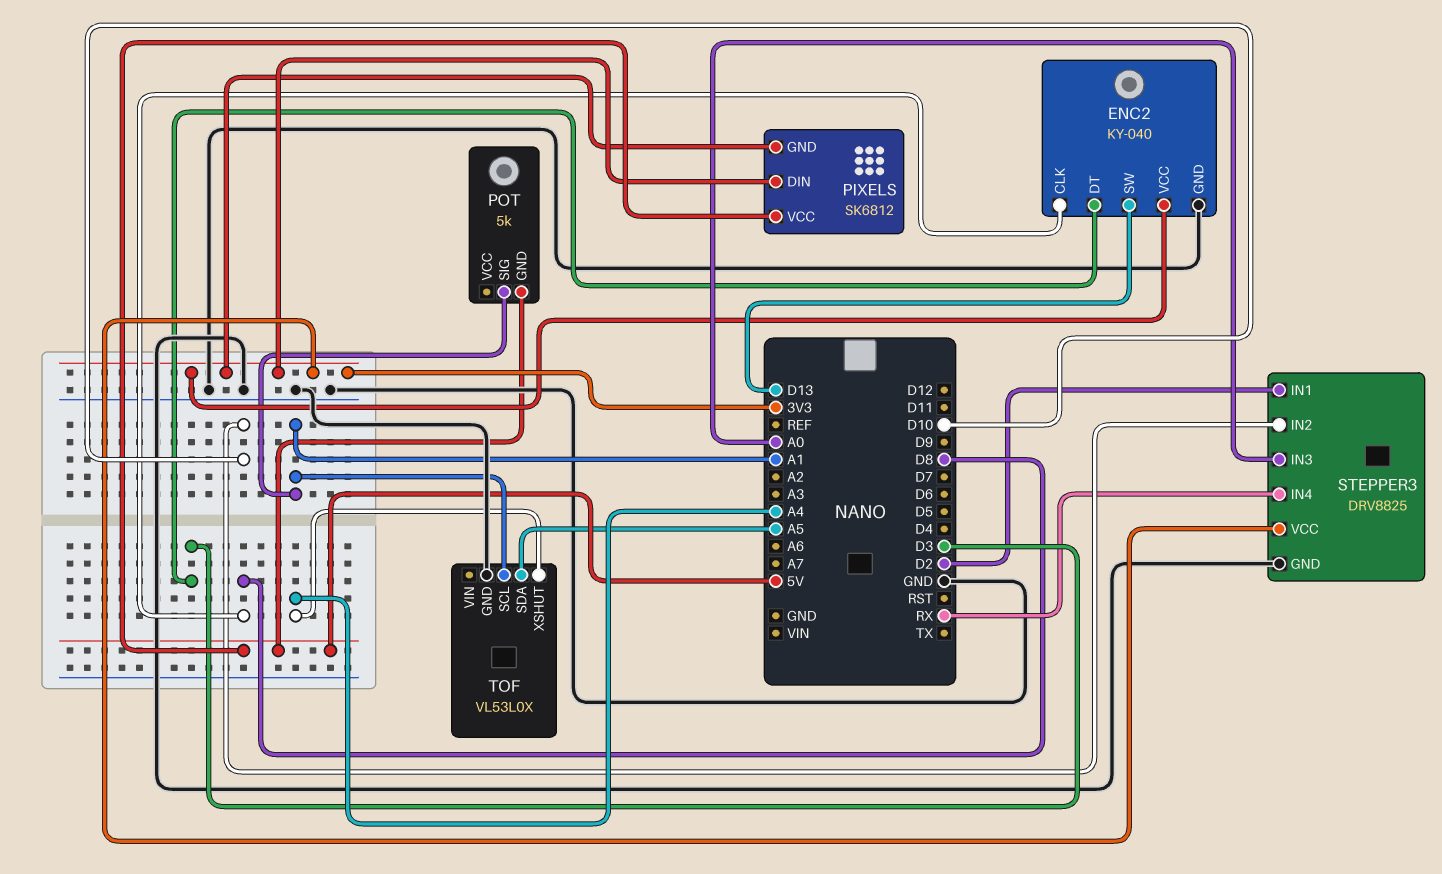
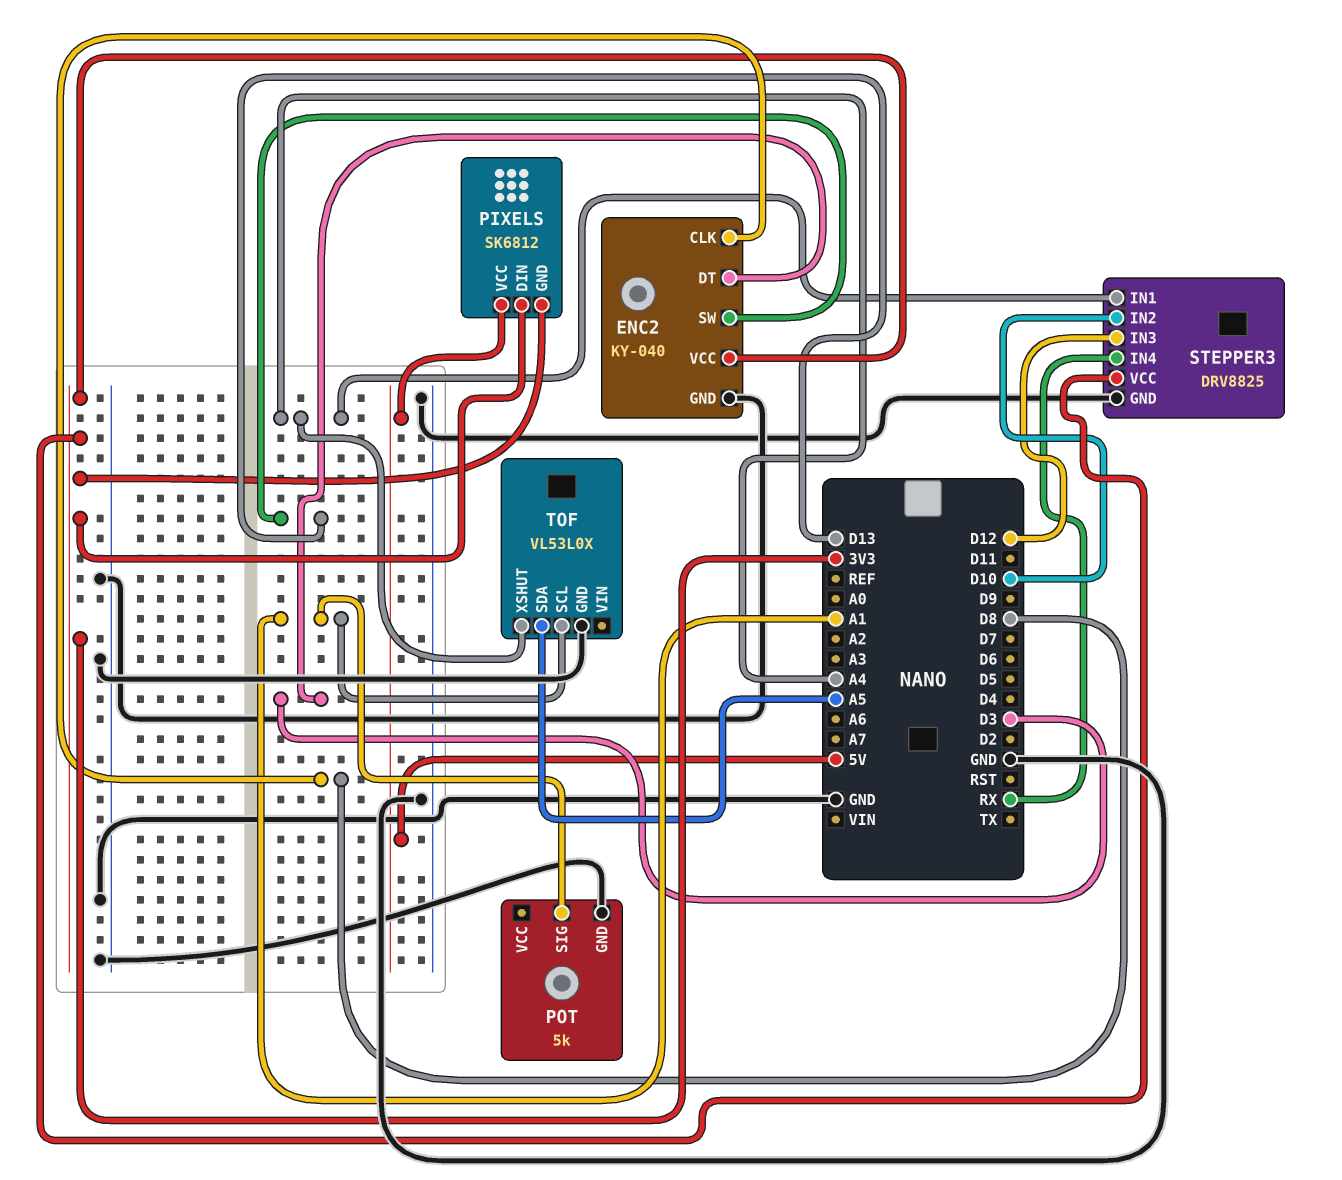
POT pin GND: 5V -> GND
STEPPER3 pin IN1: D2 -> A4
STEPPER3 pin IN3: A0 -> D12

